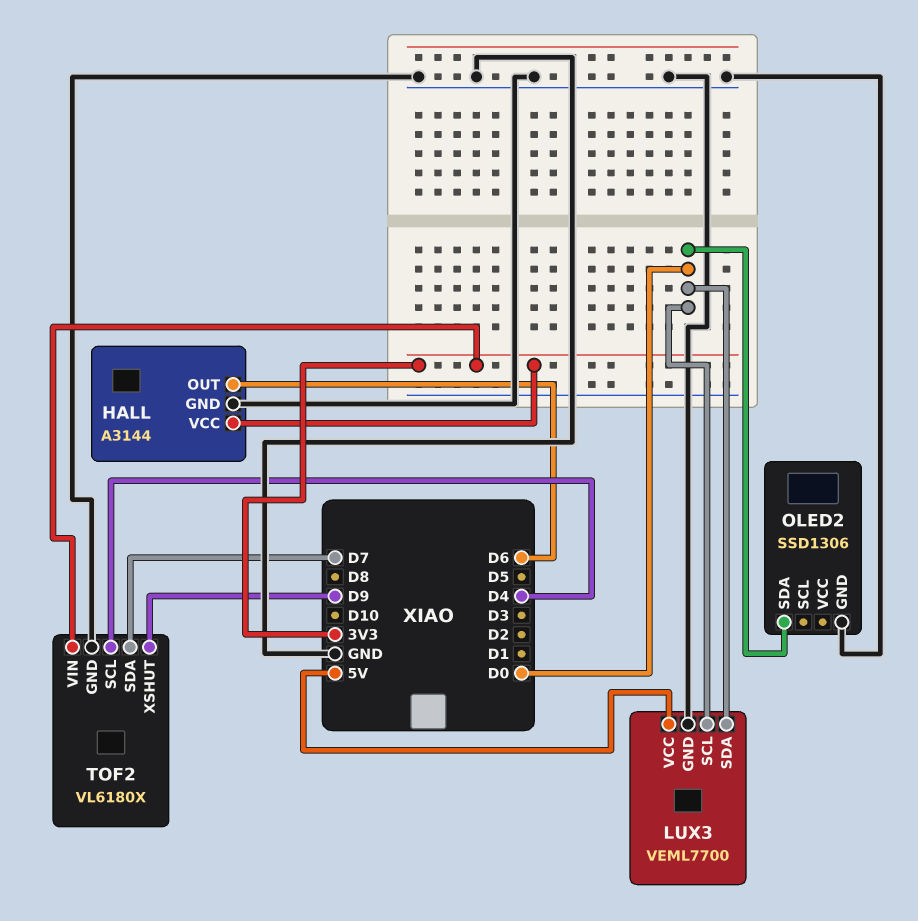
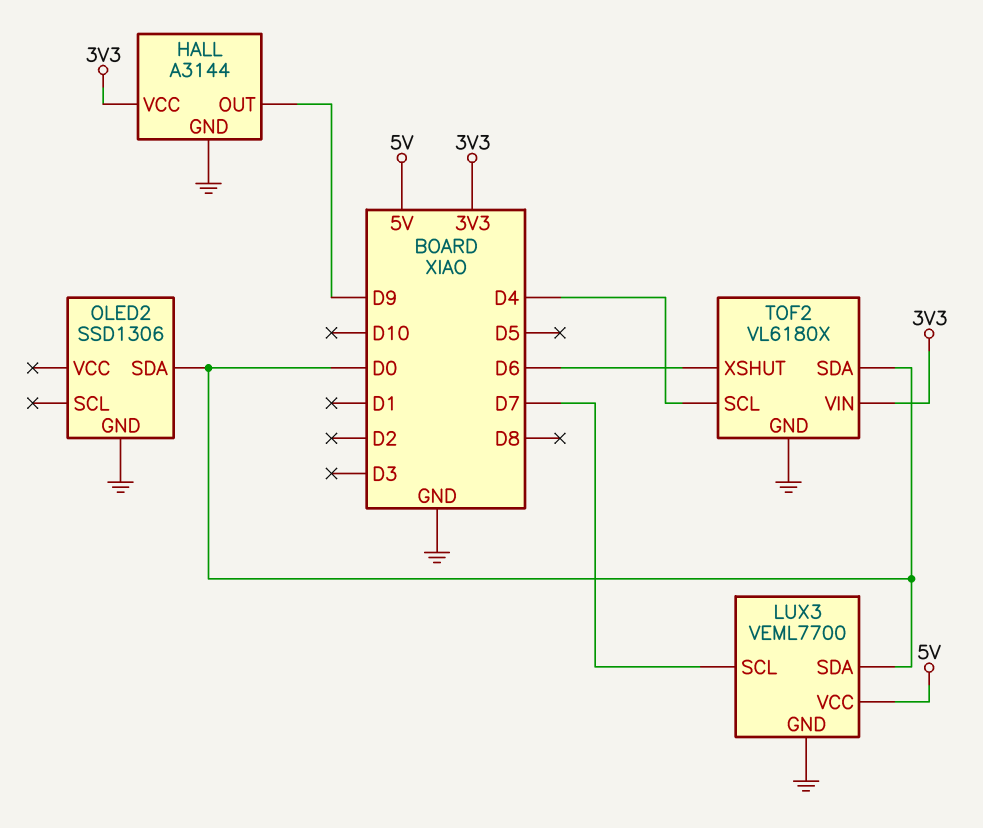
HALL pin OUT: D6 -> D9
LUX3 pin SCL: D0 -> D7
TOF2 pin SDA: D7 -> D0
TOF2 pin XSHUT: D9 -> D6

